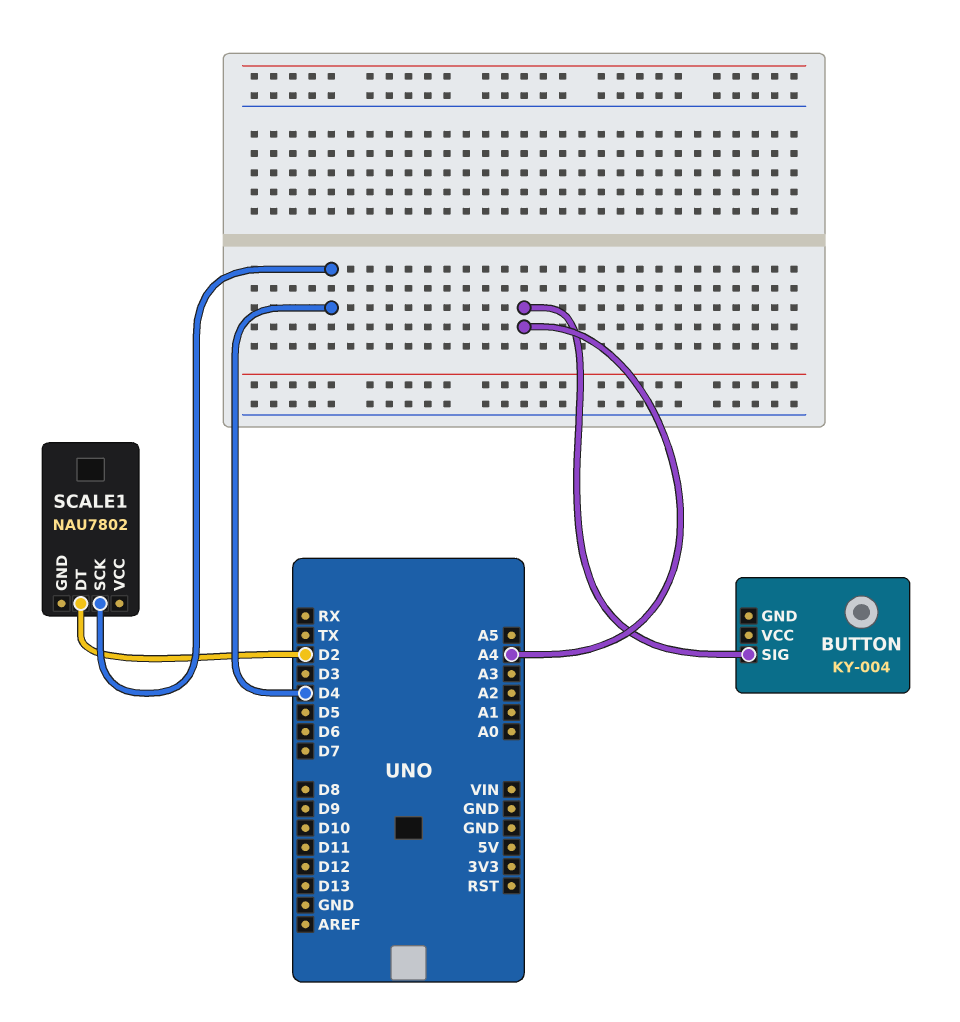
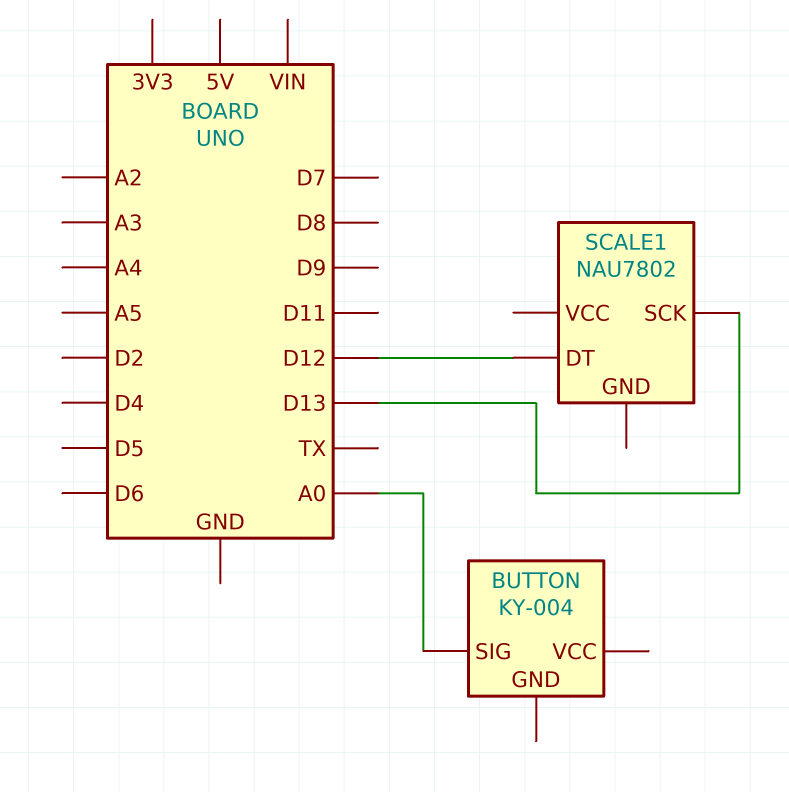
BUTTON pin SIG: A4 -> A0
SCALE1 pin DT: D2 -> D12
SCALE1 pin SCK: D4 -> D13

